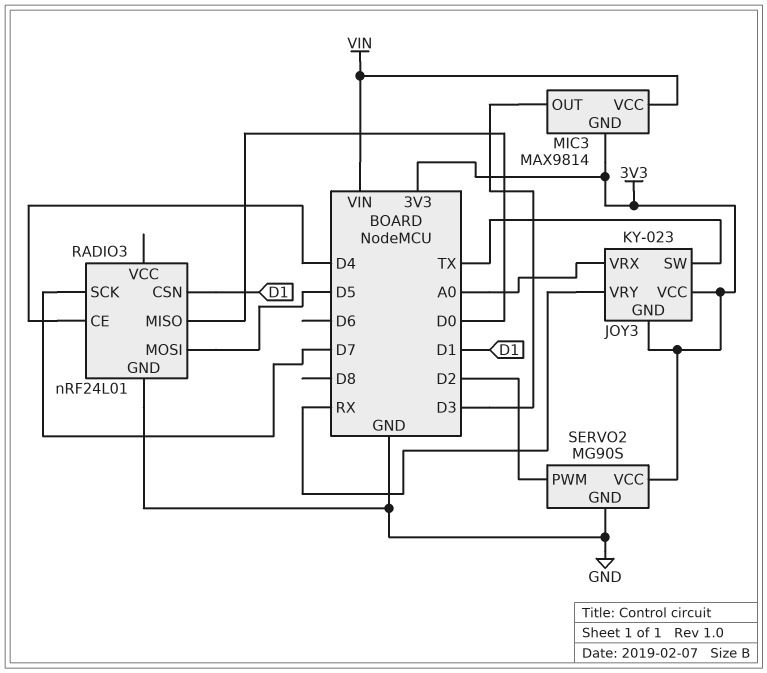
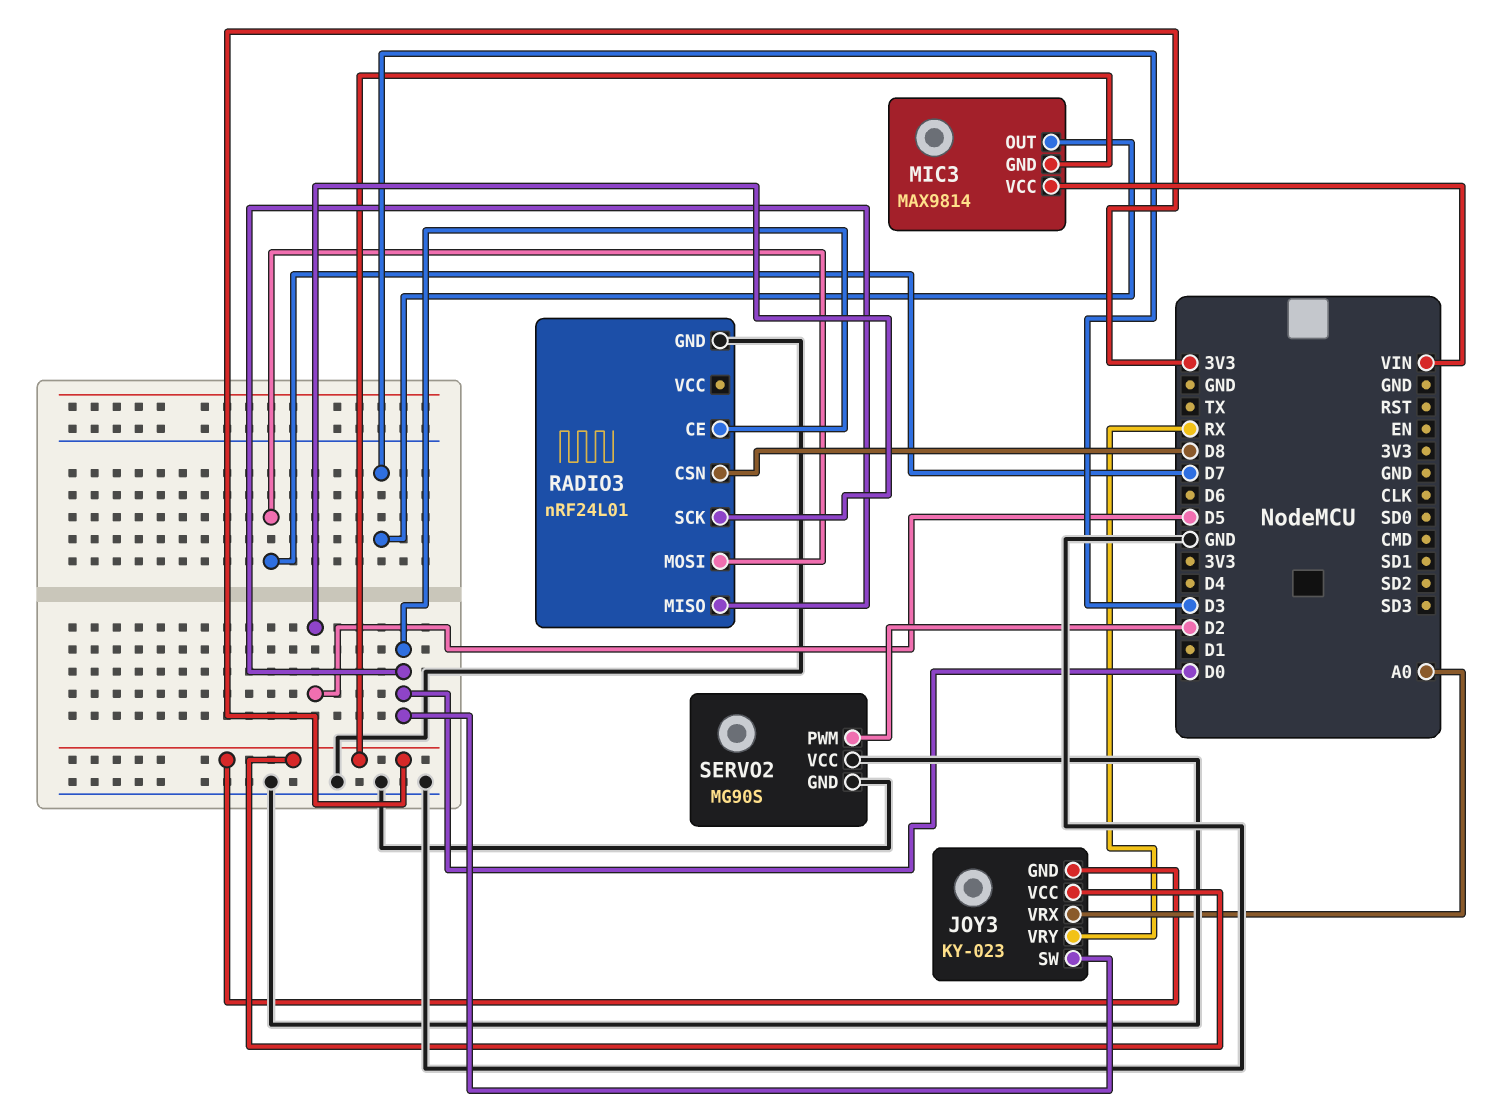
JOY3 pin SW: TX -> D0
RADIO3 pin CE: D4 -> D0
RADIO3 pin CSN: D1 -> D8
RADIO3 pin MOSI: D5 -> D7
RADIO3 pin SCK: D7 -> D5
SERVO2 pin VCC: 3V3 -> GND

